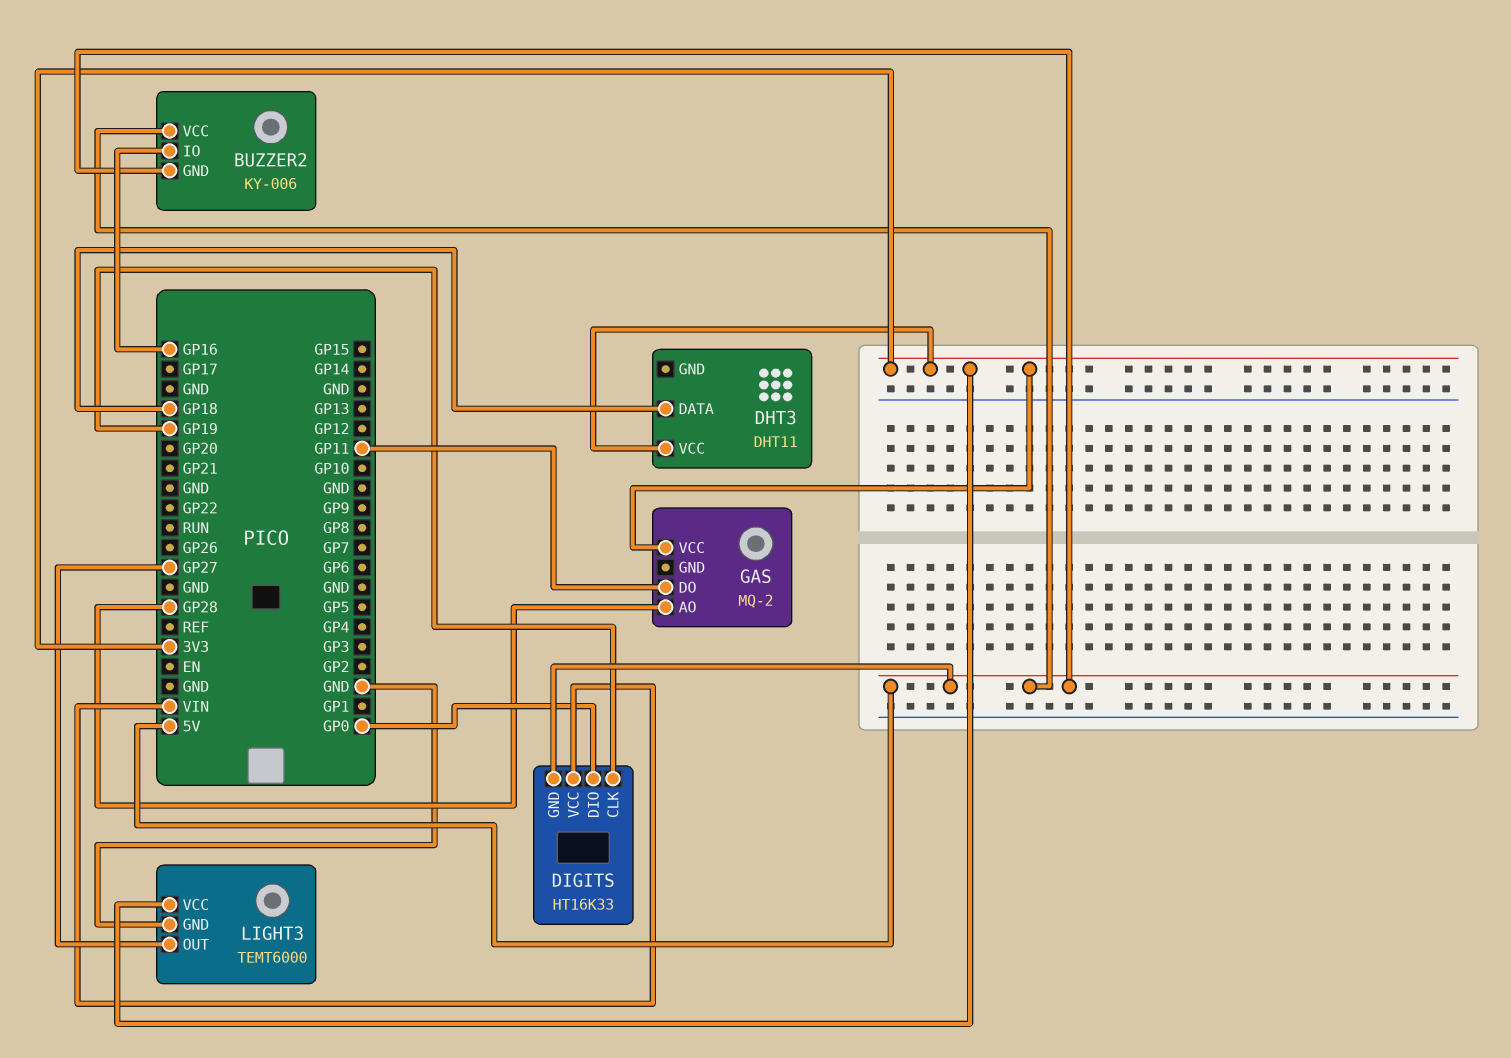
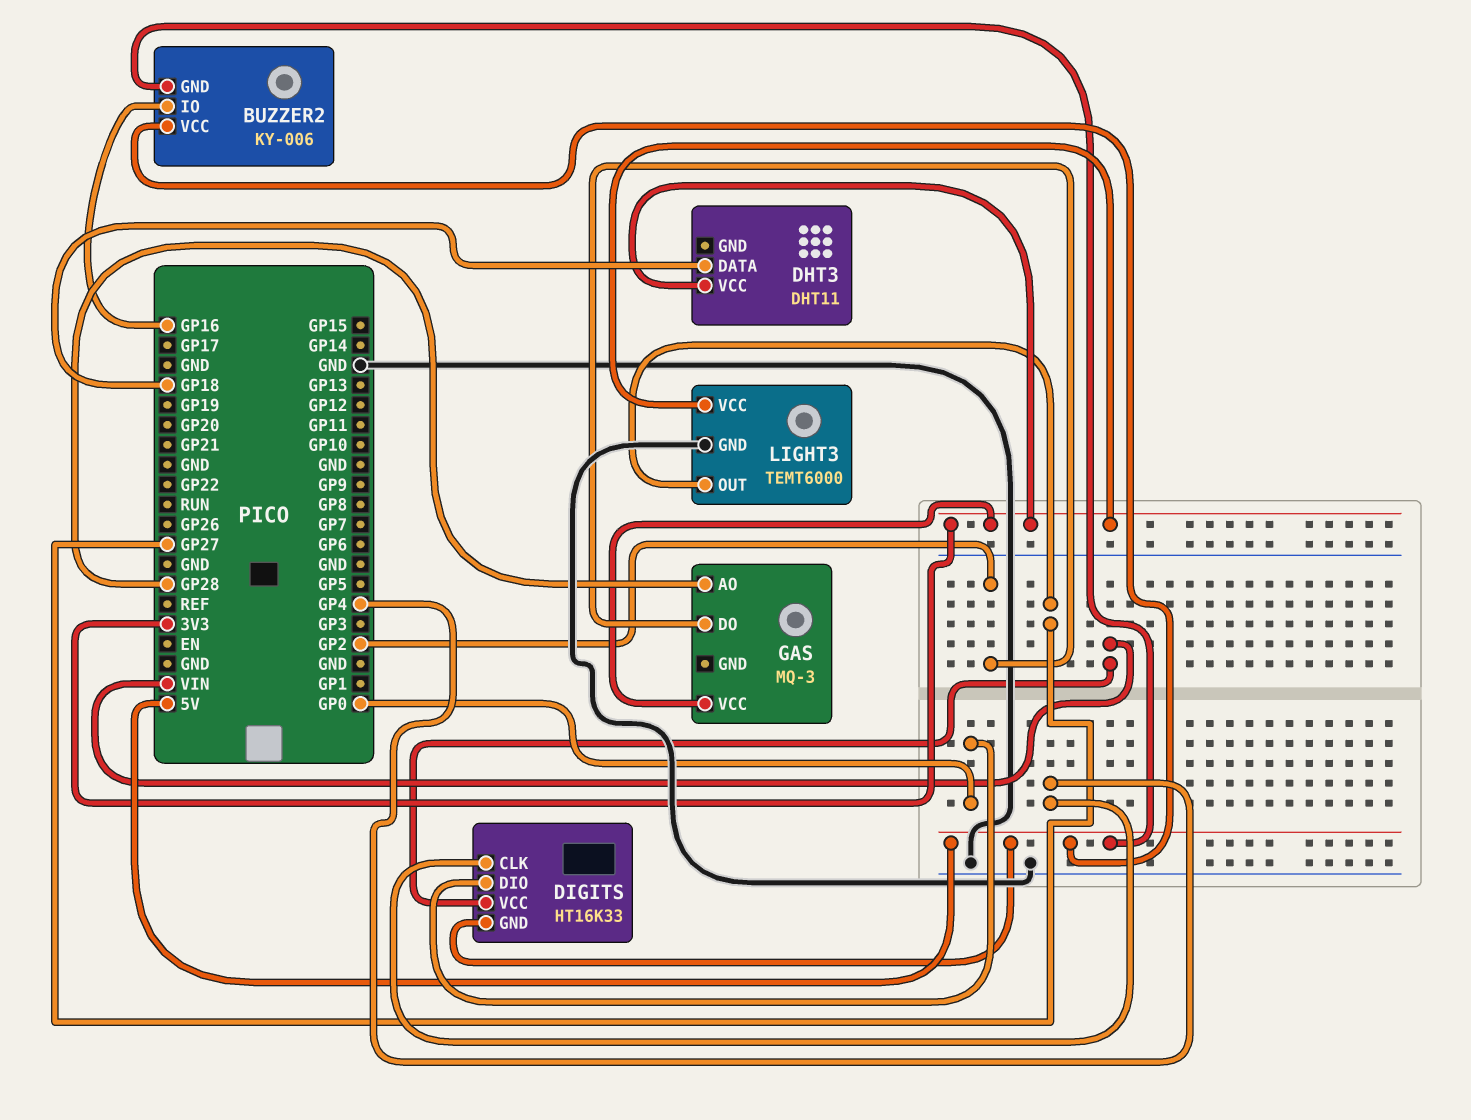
DIGITS pin CLK: GP19 -> GP4
GAS: MQ-2 -> MQ-3
GAS pin DO: GP11 -> GP2

